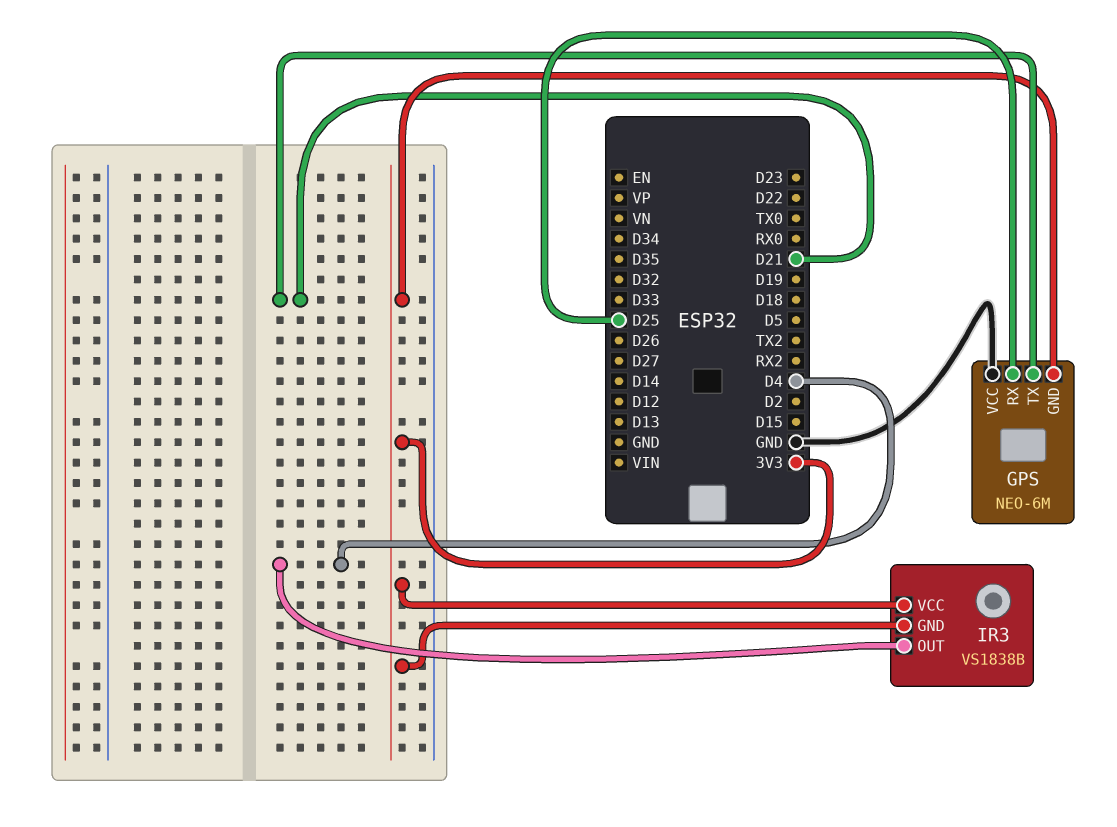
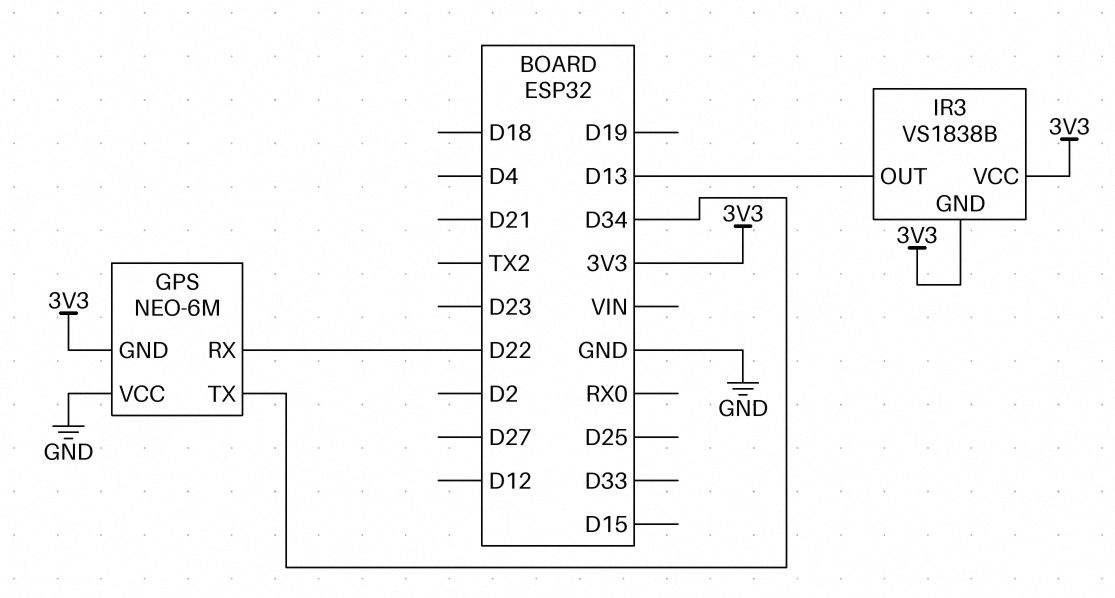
GPS pin RX: D25 -> D22
GPS pin TX: D21 -> D34
IR3 pin OUT: D4 -> D13

